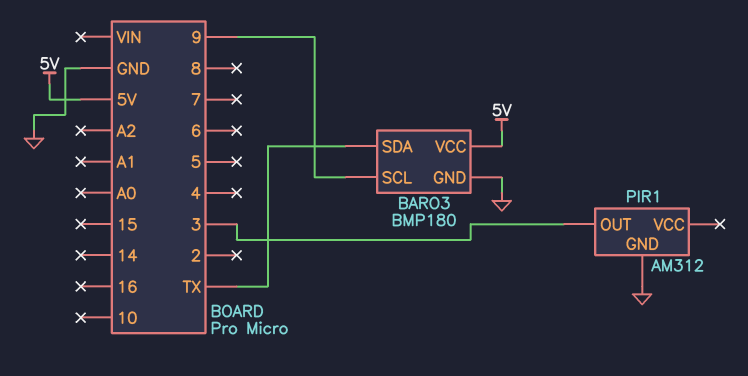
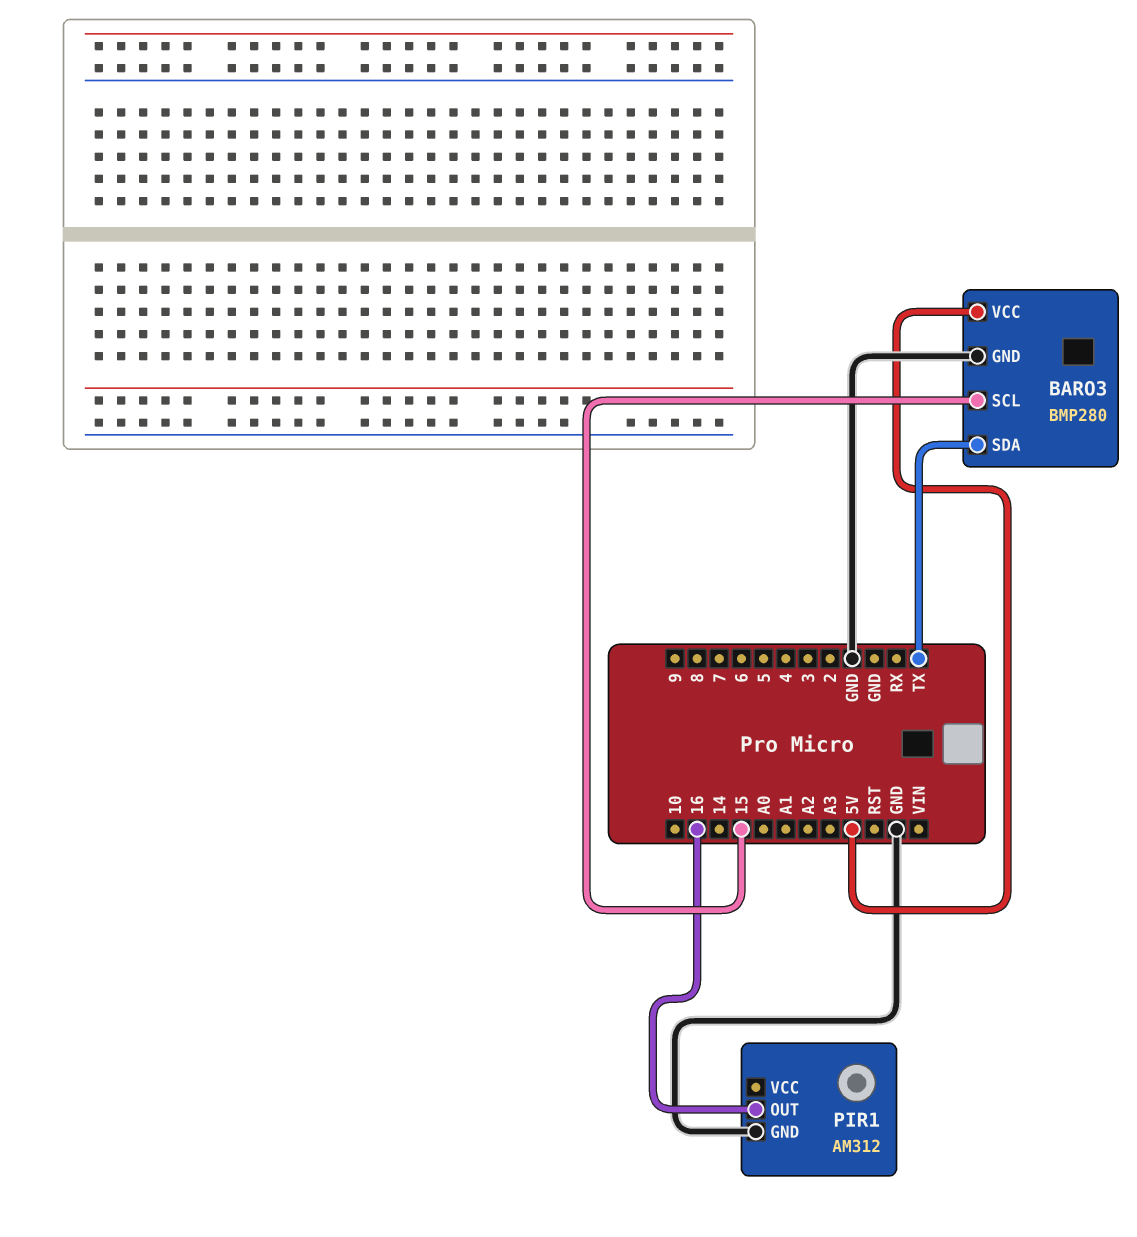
BARO3: BMP180 -> BMP280
BARO3 pin SCL: 9 -> 15
PIR1 pin OUT: 3 -> 16

